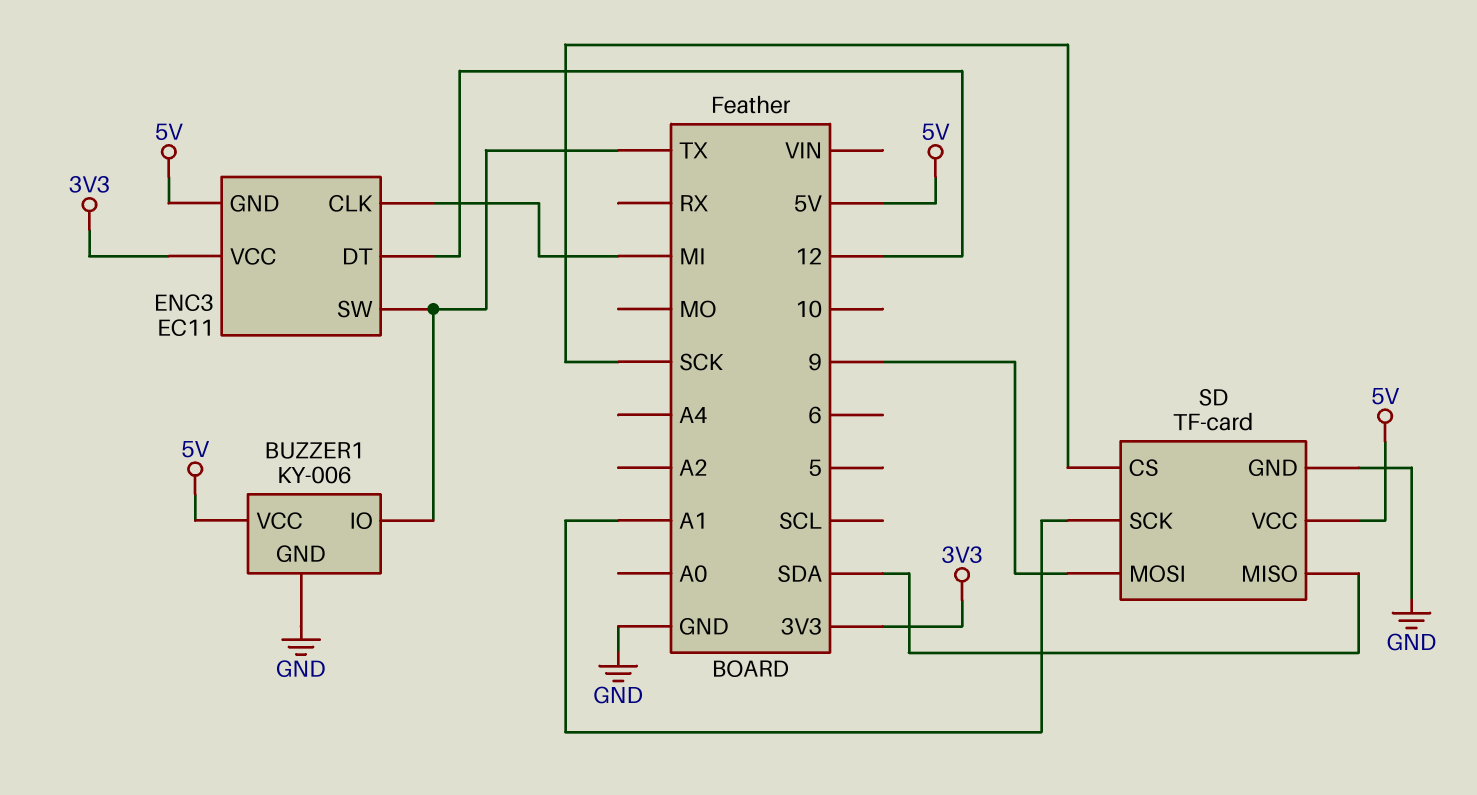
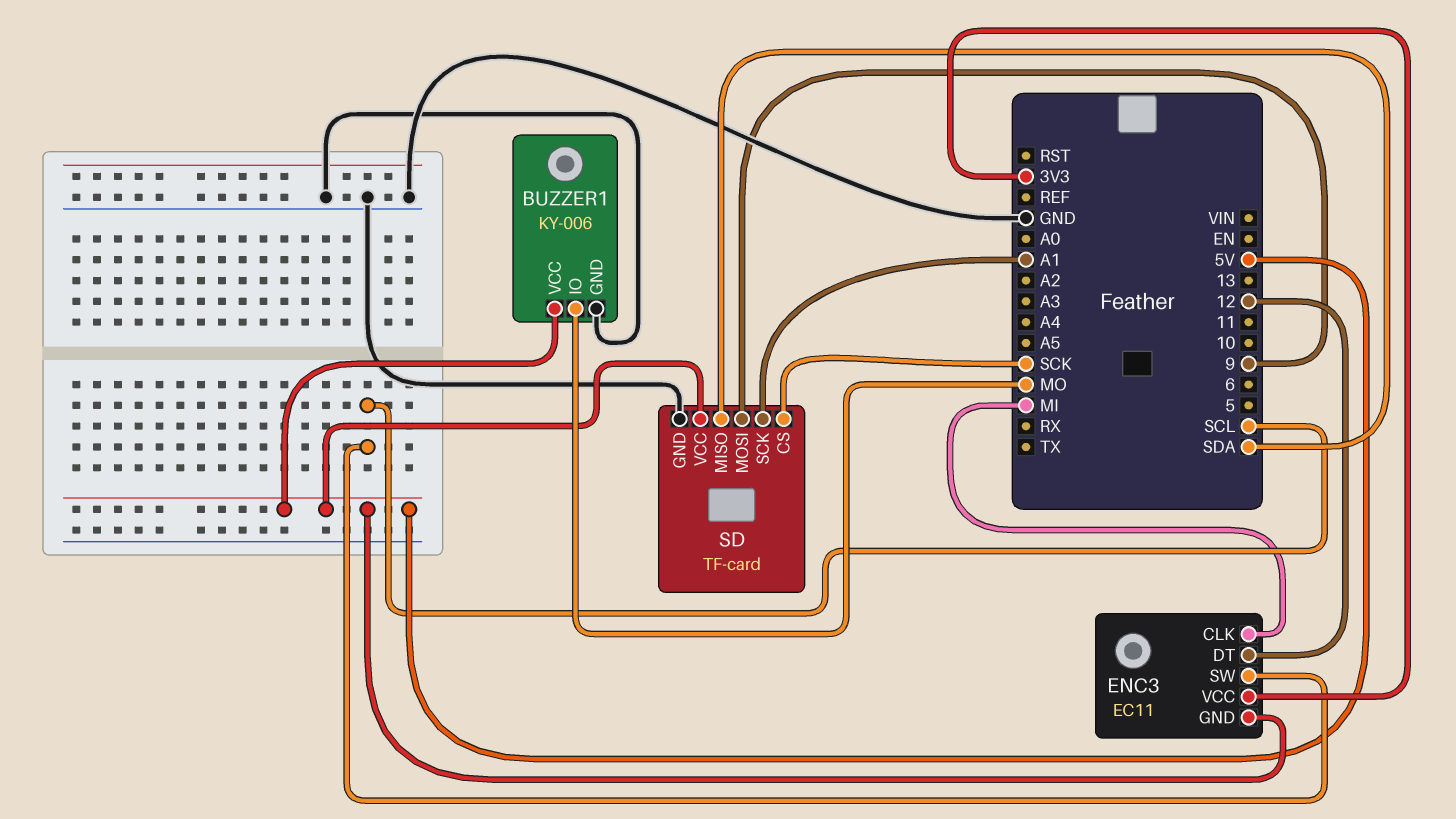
BUZZER1 pin IO: TX -> MO
ENC3 pin SW: TX -> SCL

